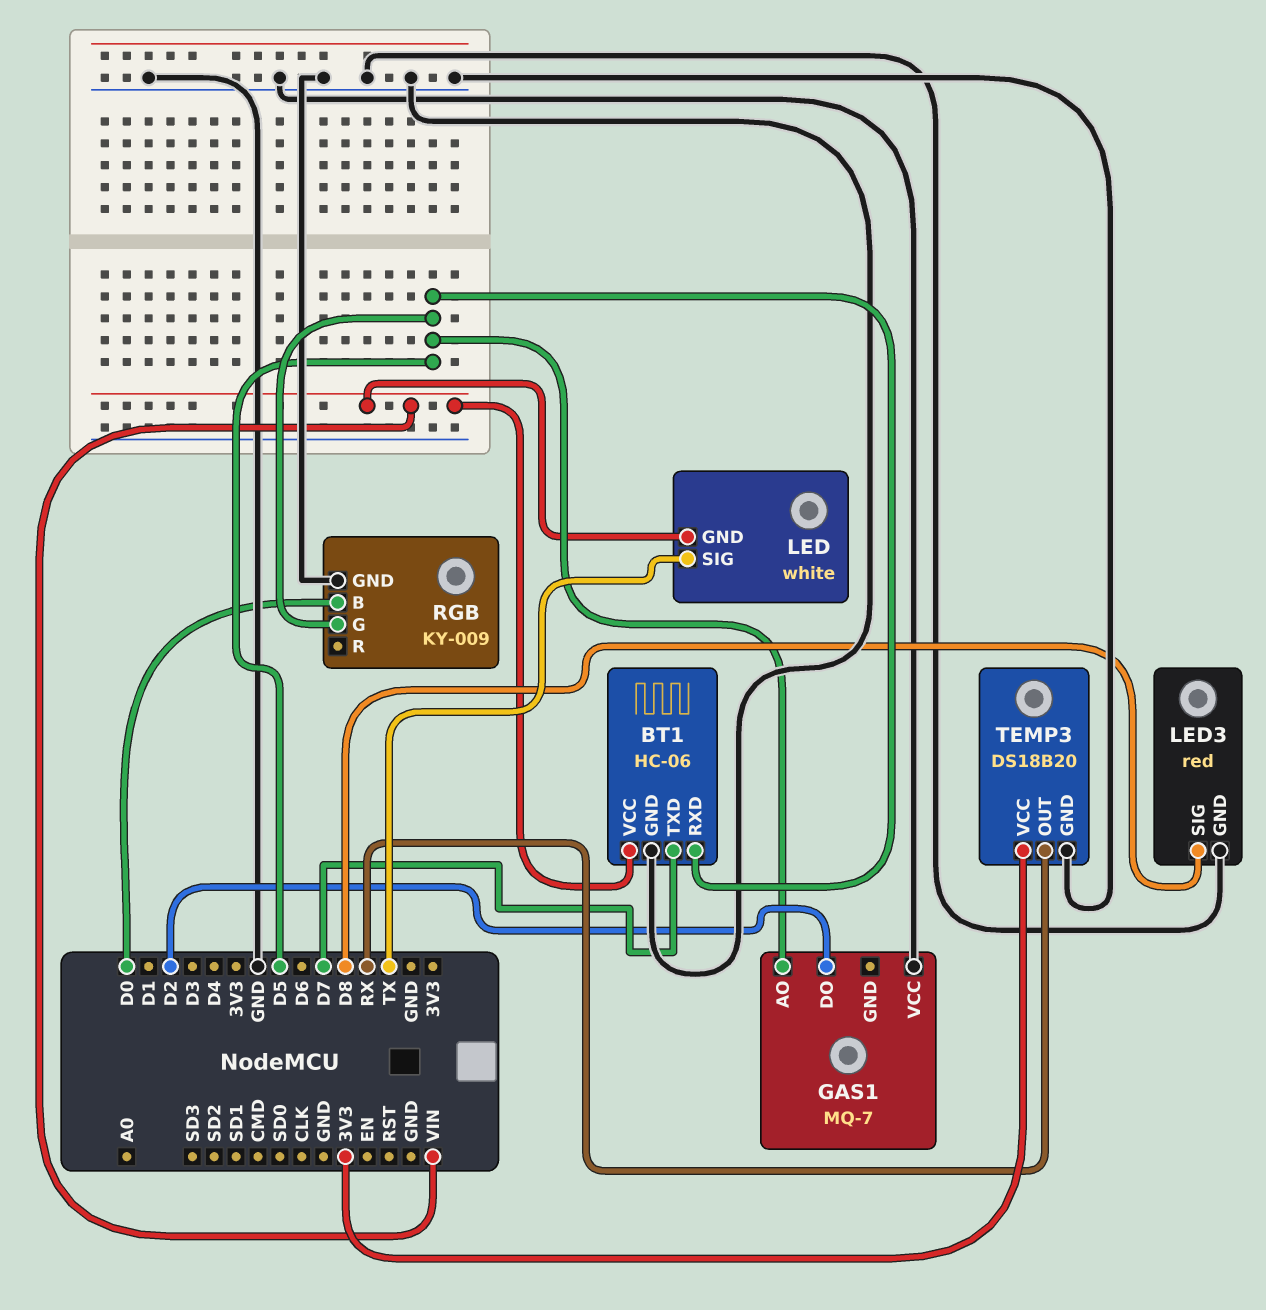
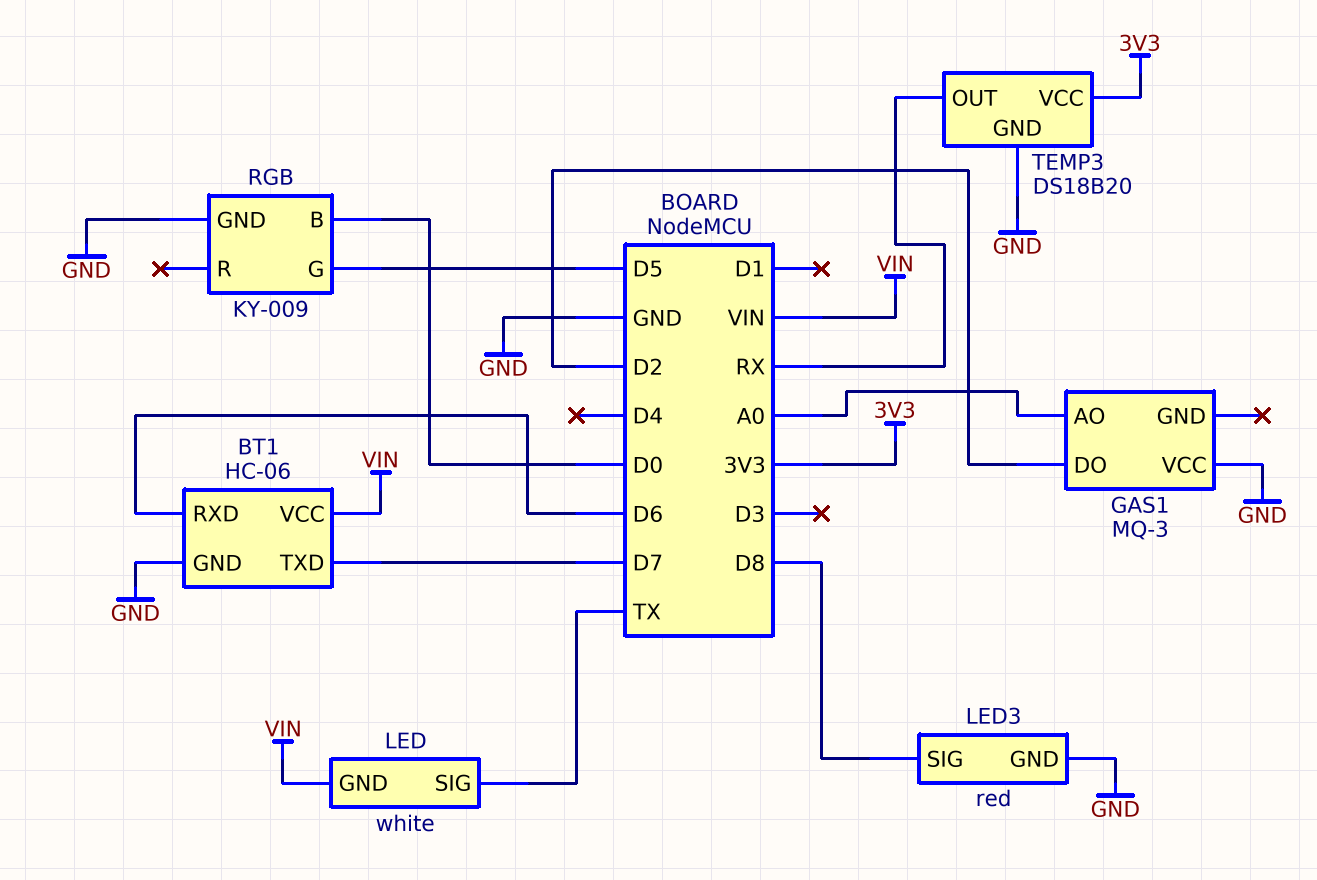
BT1 pin RXD: D5 -> D6
GAS1: MQ-7 -> MQ-3
GAS1 pin AO: D5 -> A0

